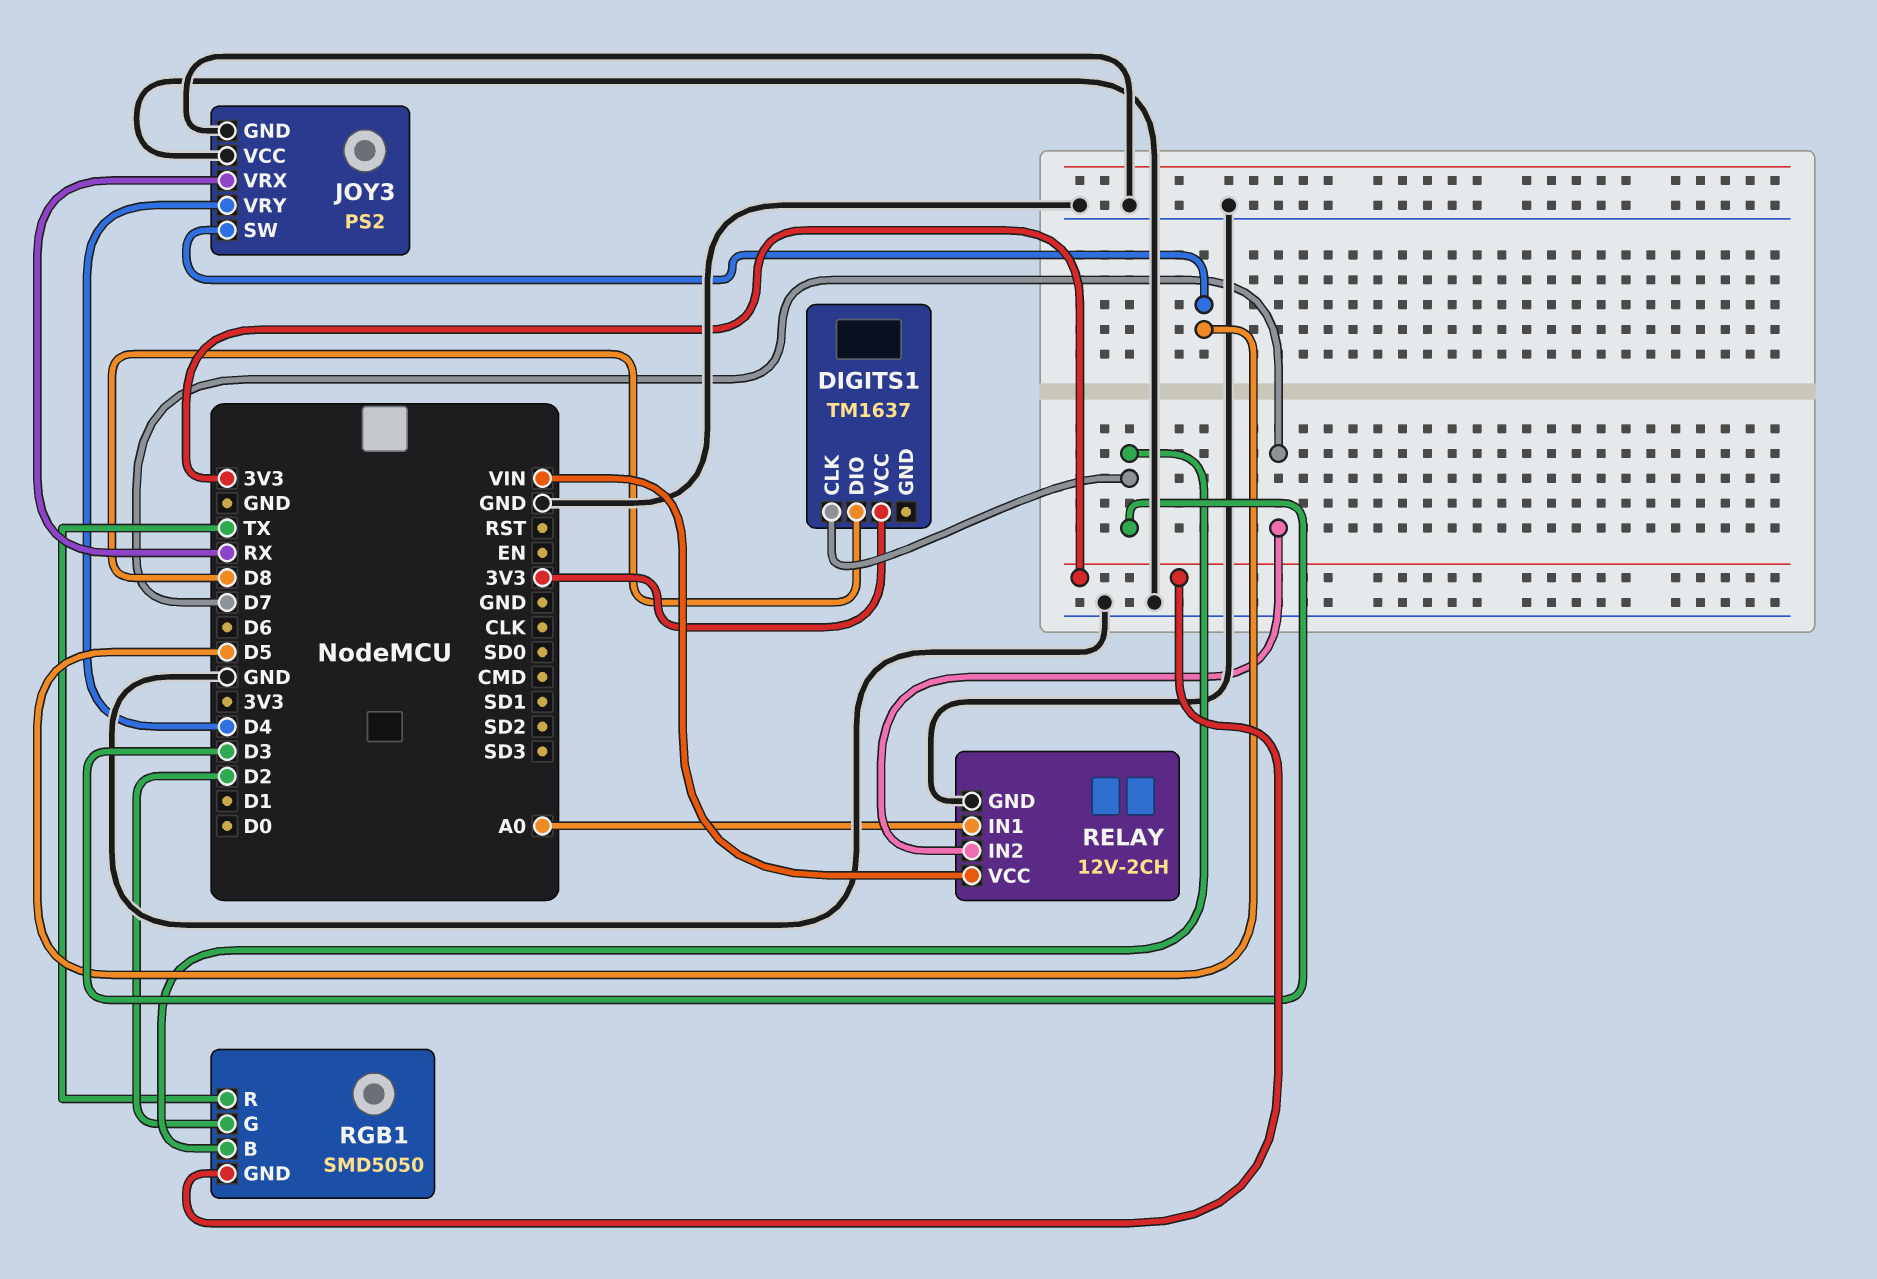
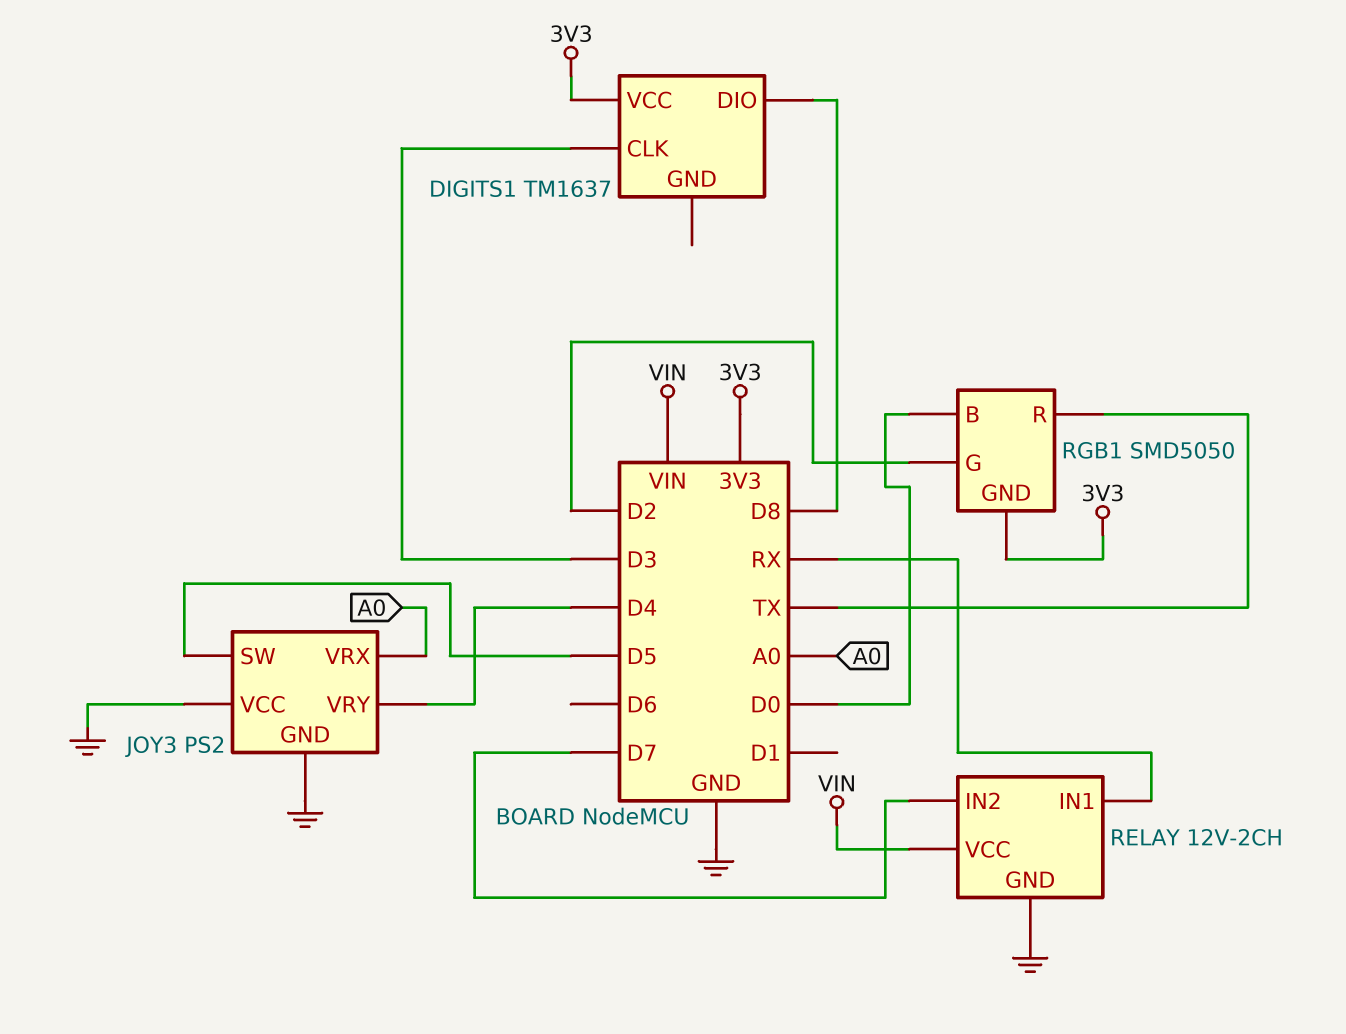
JOY3 pin VRX: RX -> A0
RELAY pin IN1: A0 -> RX
RGB1 pin B: D3 -> D0

